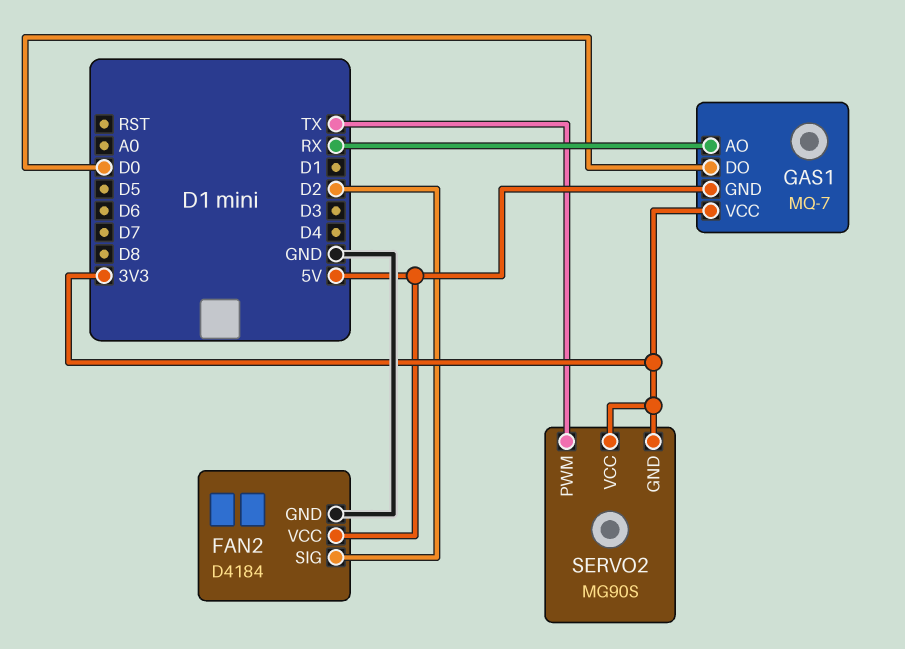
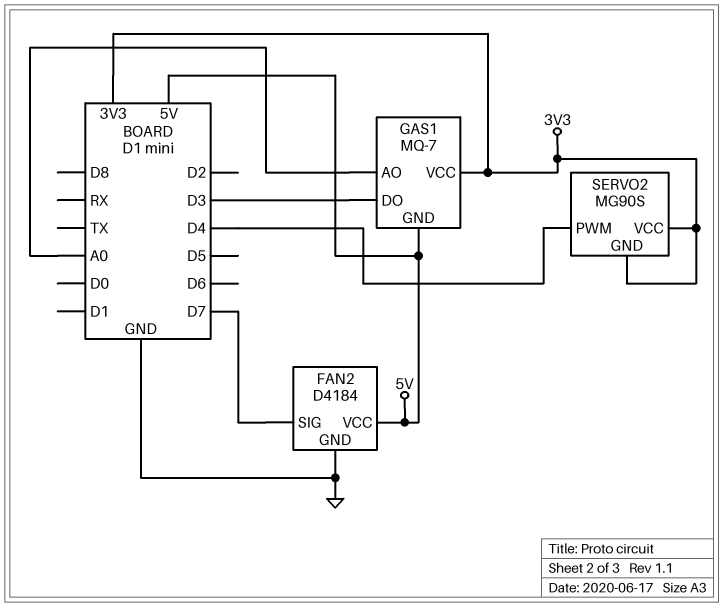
FAN2 pin SIG: D2 -> D7
GAS1 pin AO: RX -> A0
GAS1 pin DO: D0 -> D3
SERVO2 pin PWM: TX -> D4

